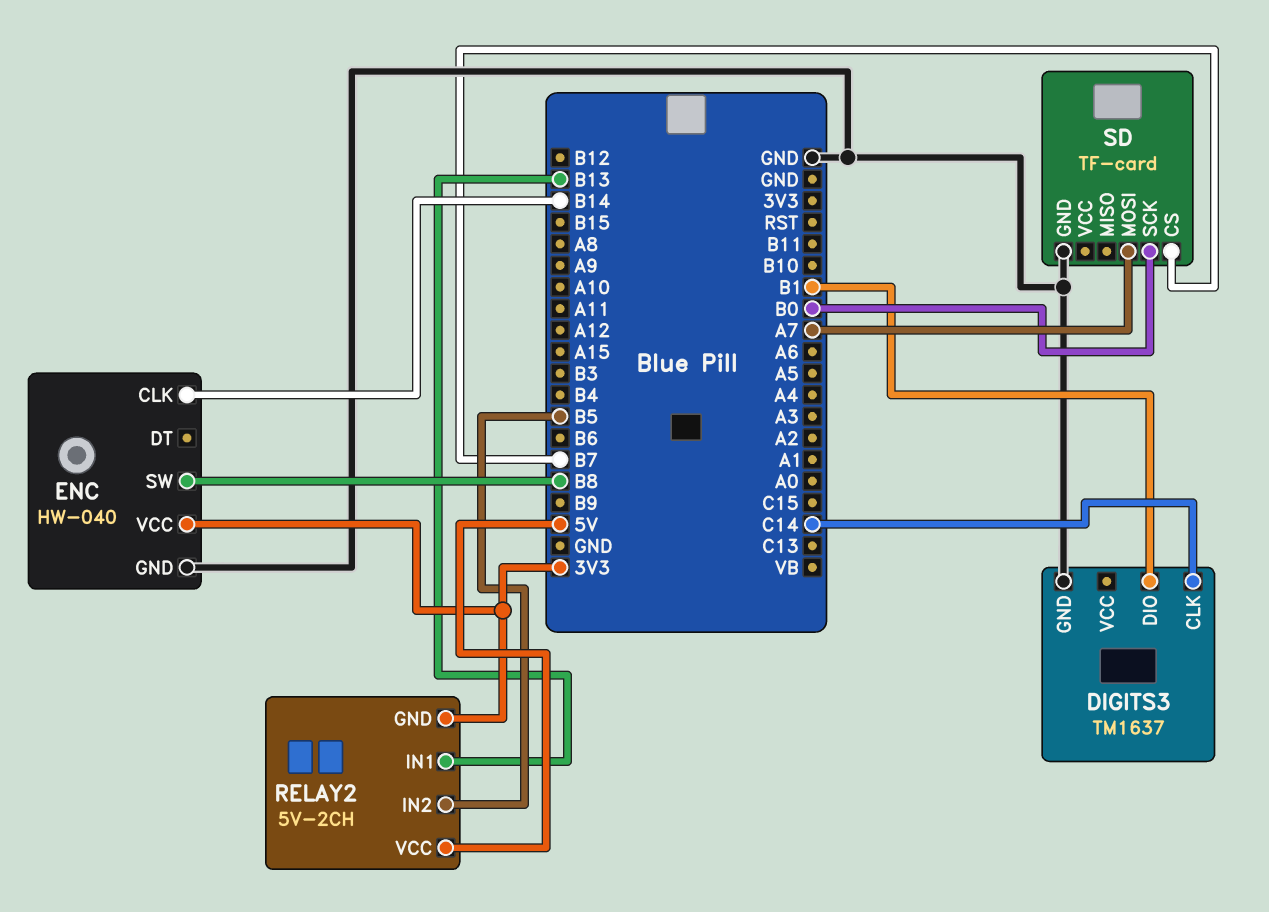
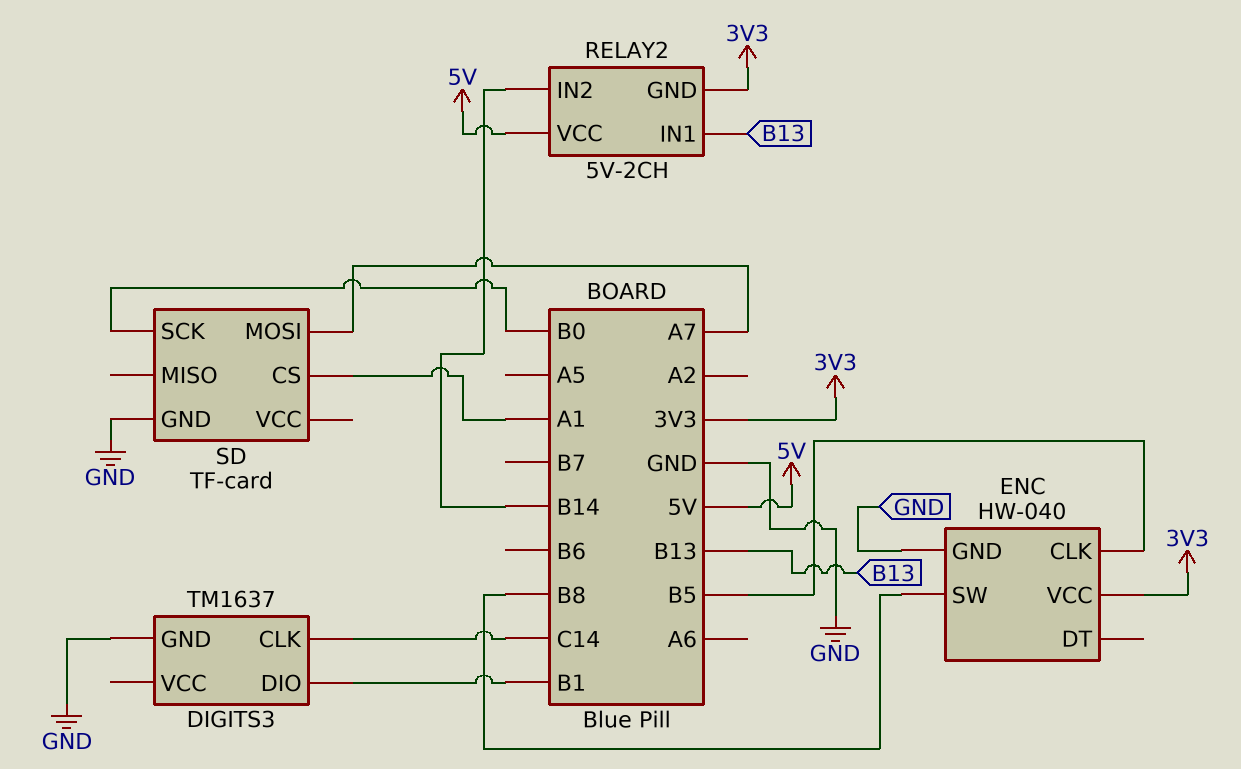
ENC pin CLK: B14 -> B5
RELAY2 pin IN2: B5 -> B14
SD pin CS: B7 -> A1

